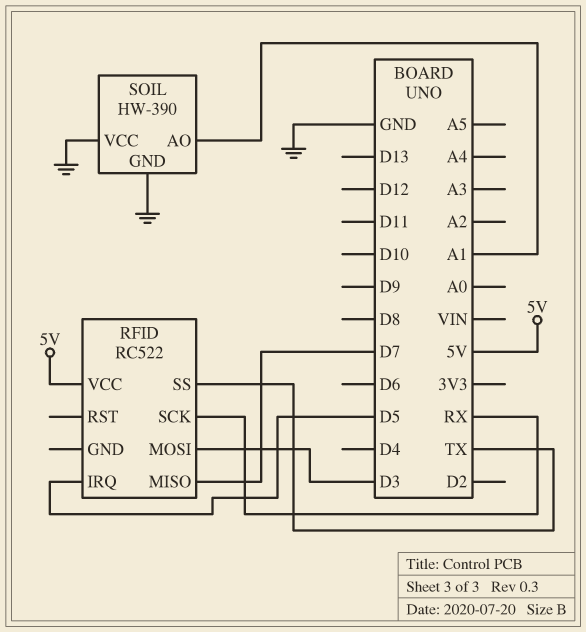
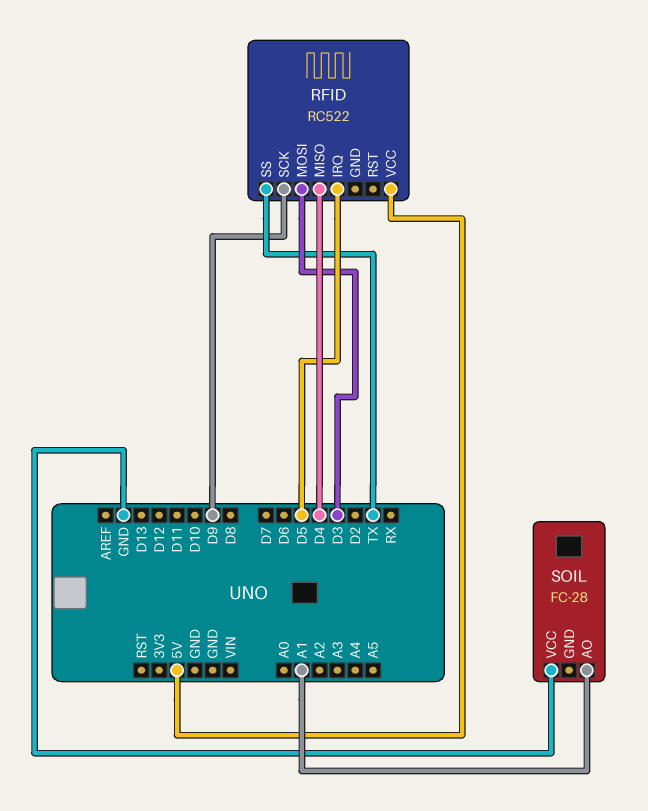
RFID pin MISO: D7 -> D4
RFID pin SCK: RX -> D9
SOIL: HW-390 -> FC-28
SOIL pin GND: GND -> none

